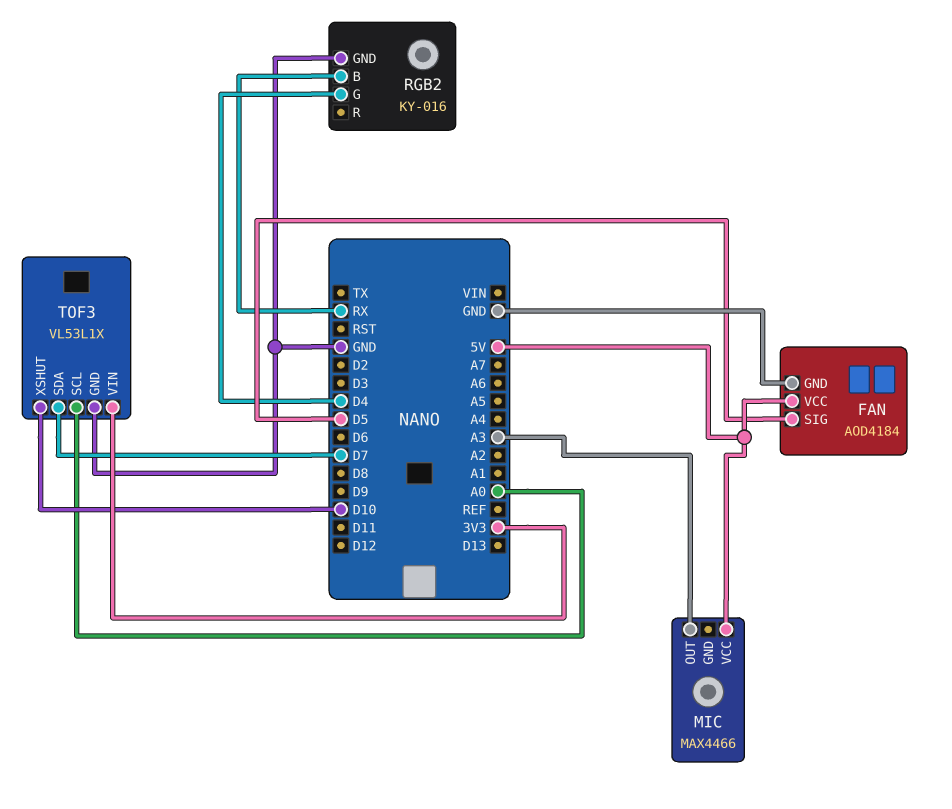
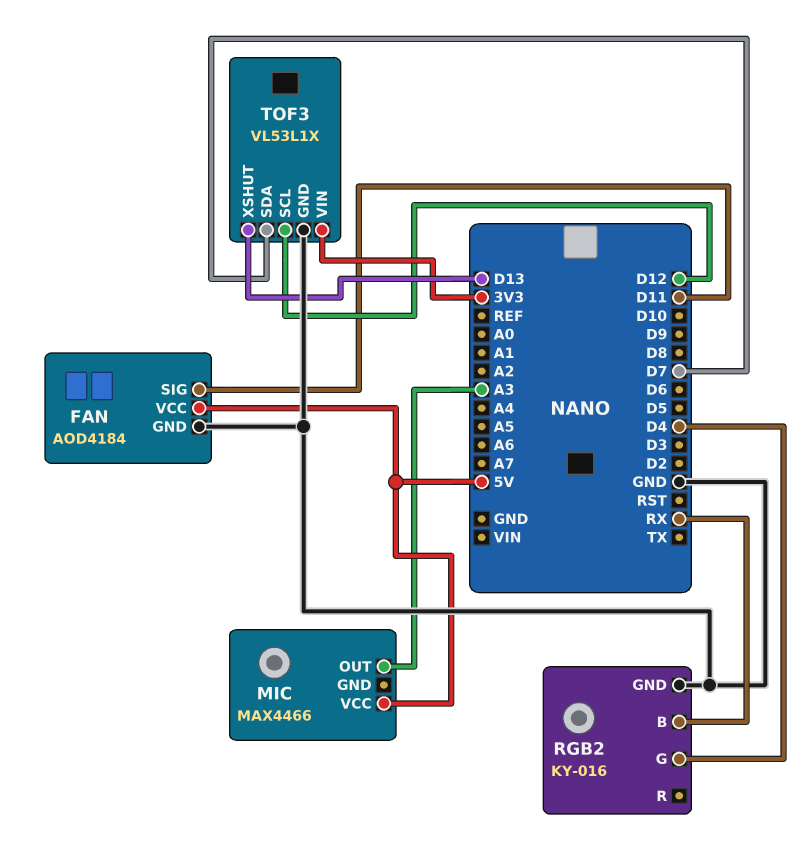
FAN pin SIG: D5 -> D11
TOF3 pin SCL: A0 -> D12
TOF3 pin XSHUT: D10 -> D13

